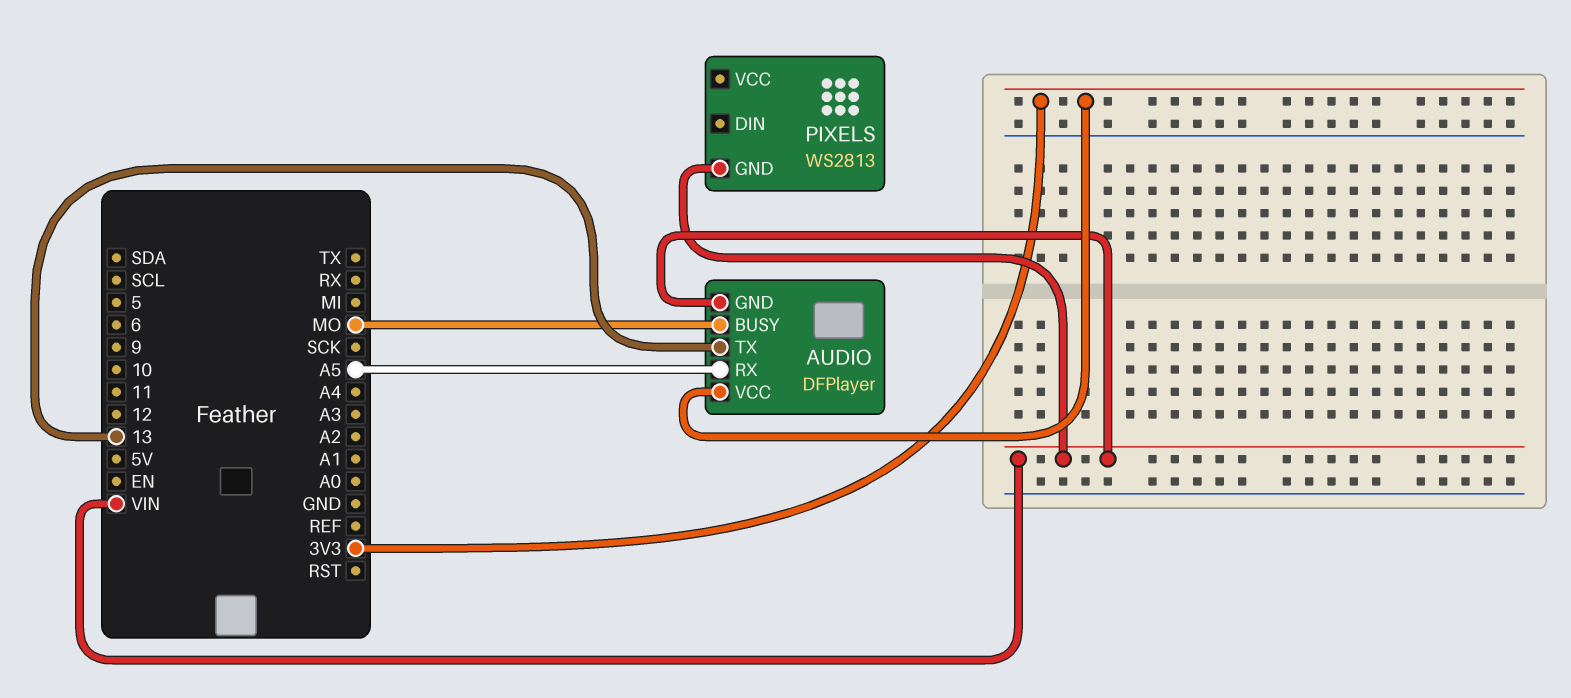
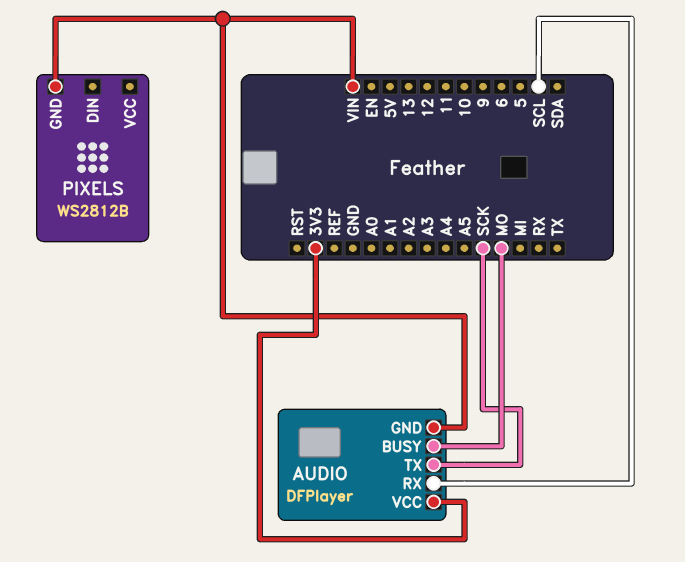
AUDIO pin RX: A5 -> SCL
AUDIO pin TX: 13 -> SCK
PIXELS: WS2813 -> WS2812B

